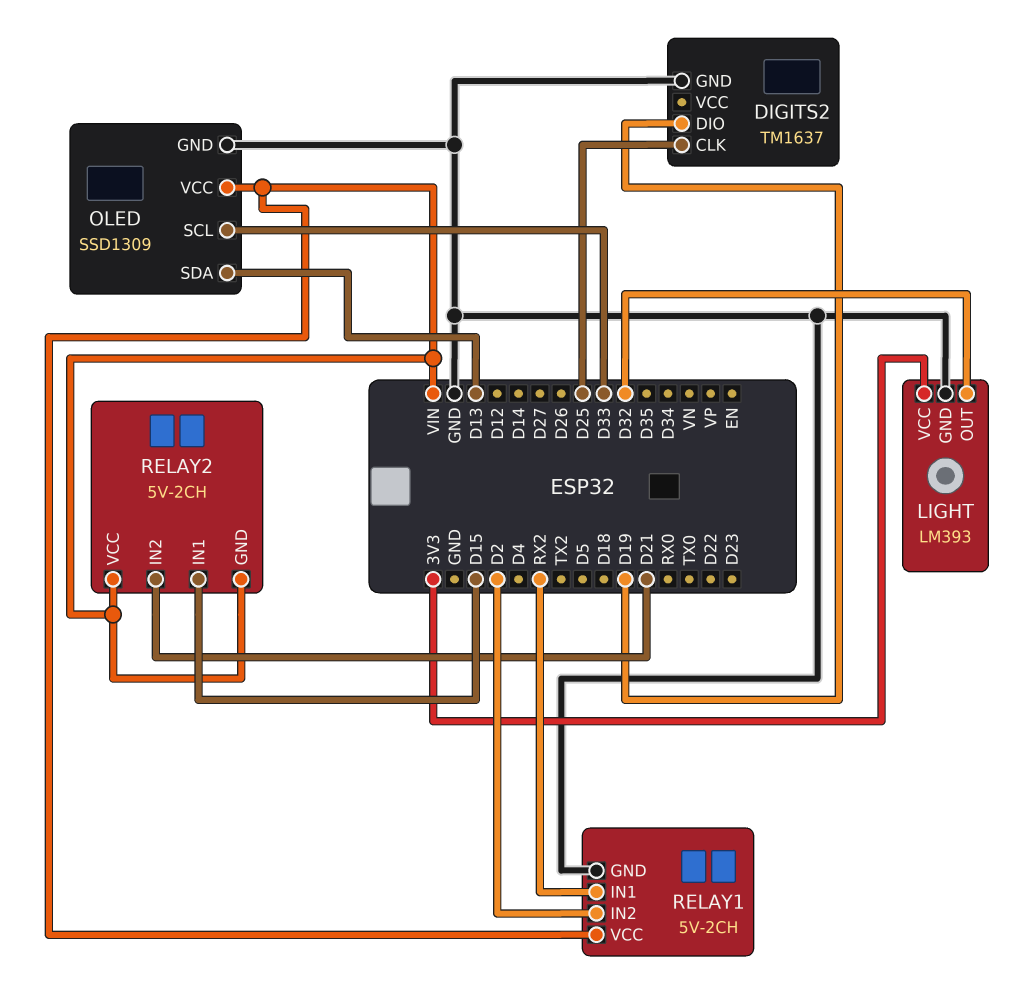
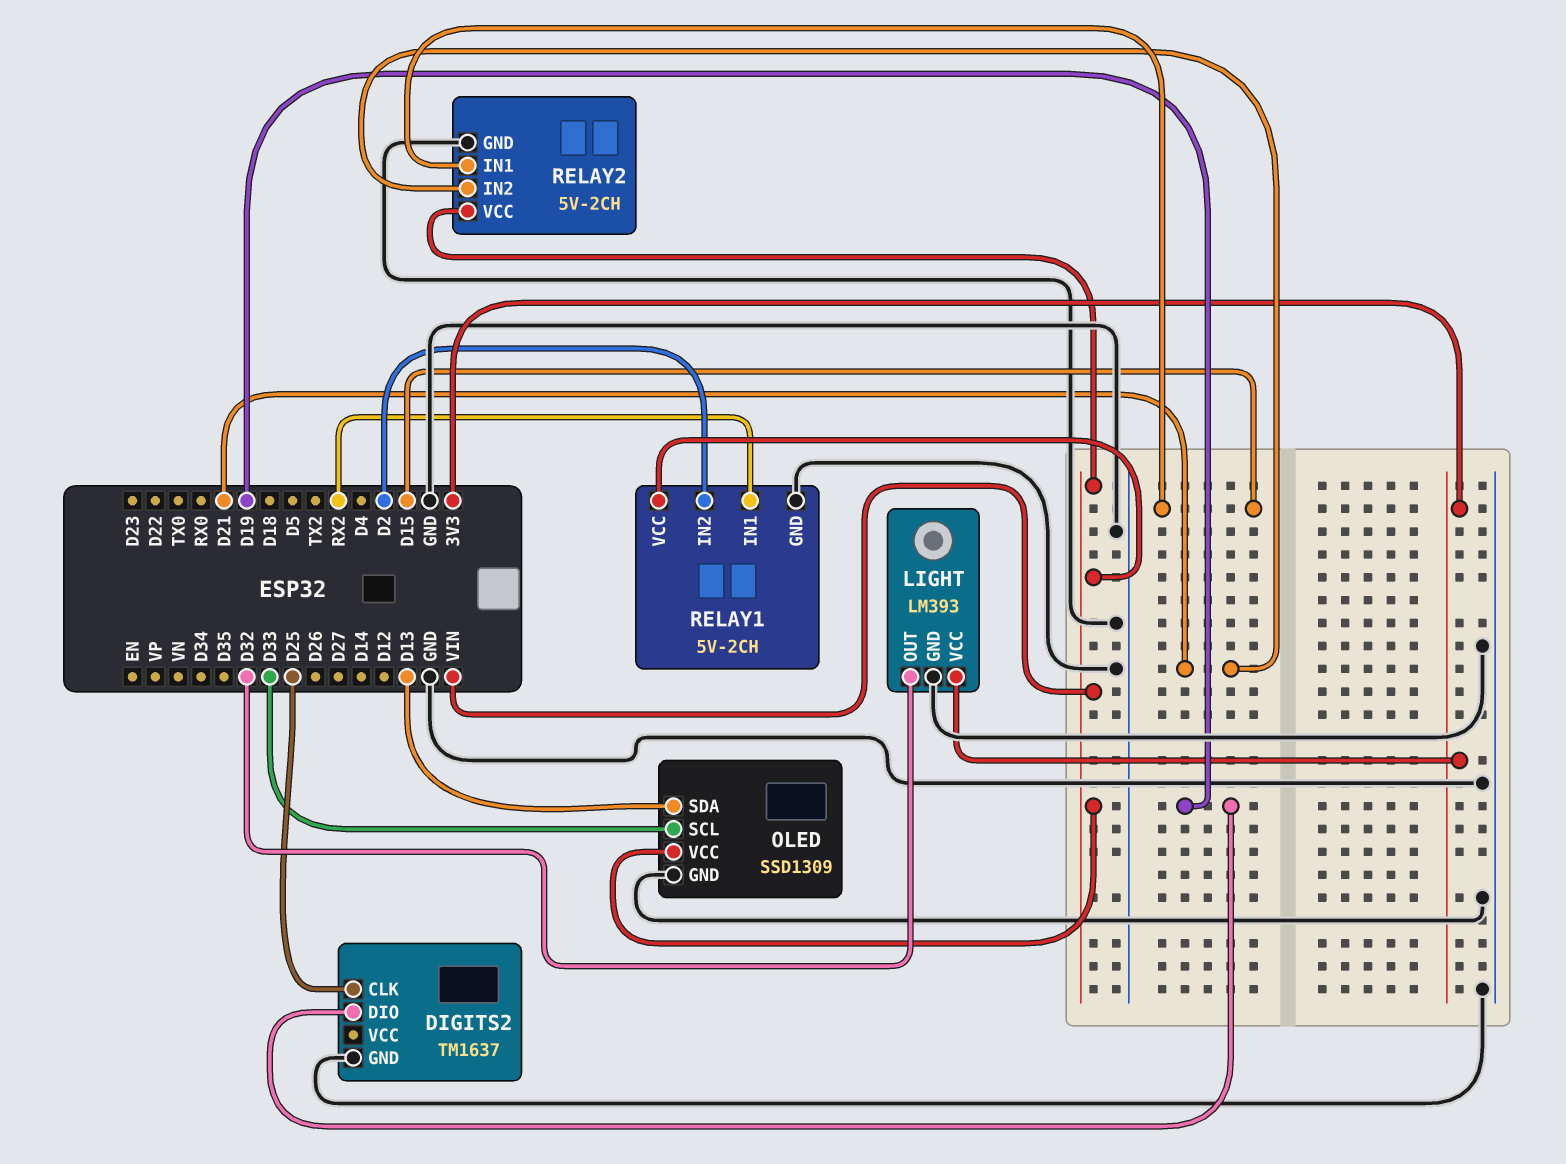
RELAY2 pin GND: VIN -> GND

